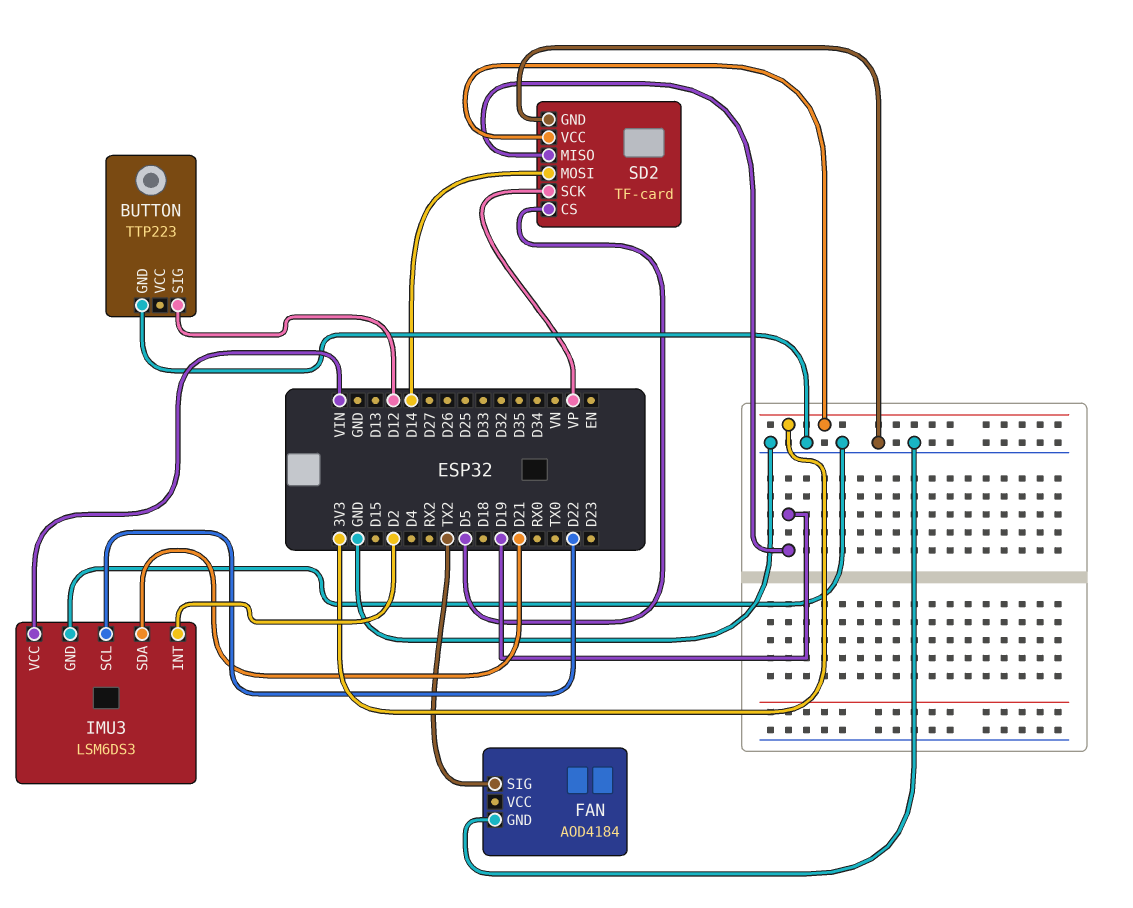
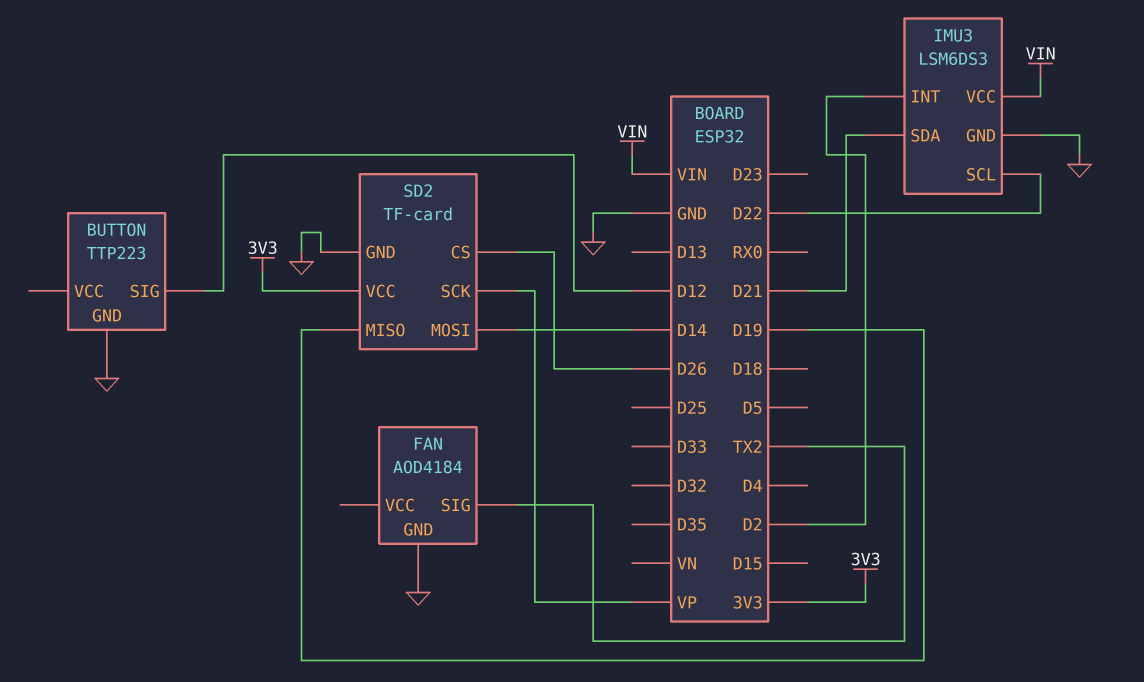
SD2 pin CS: D5 -> D26

